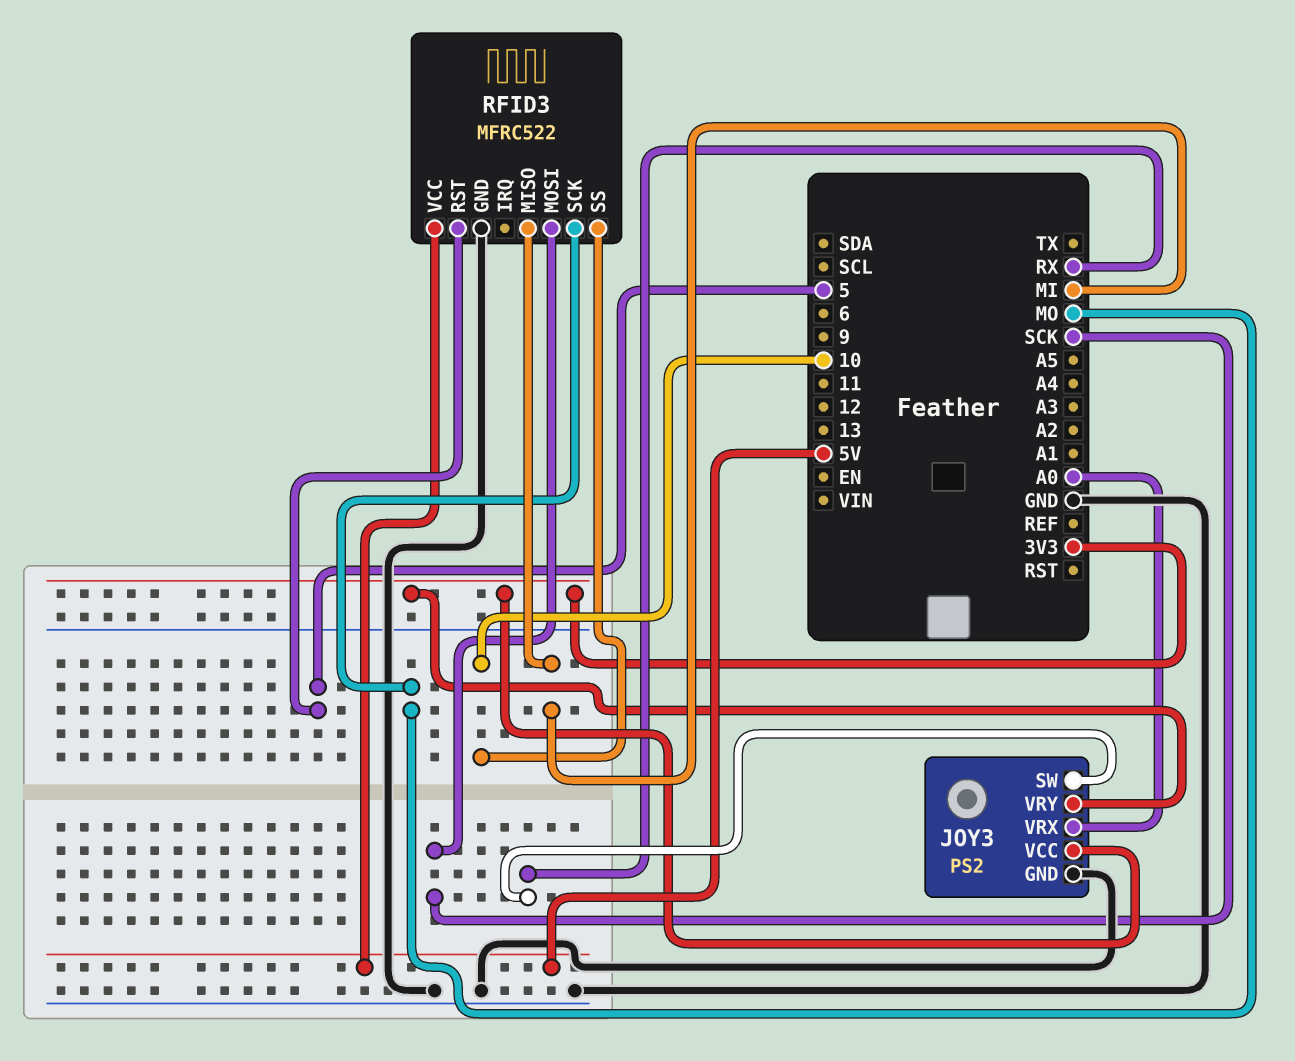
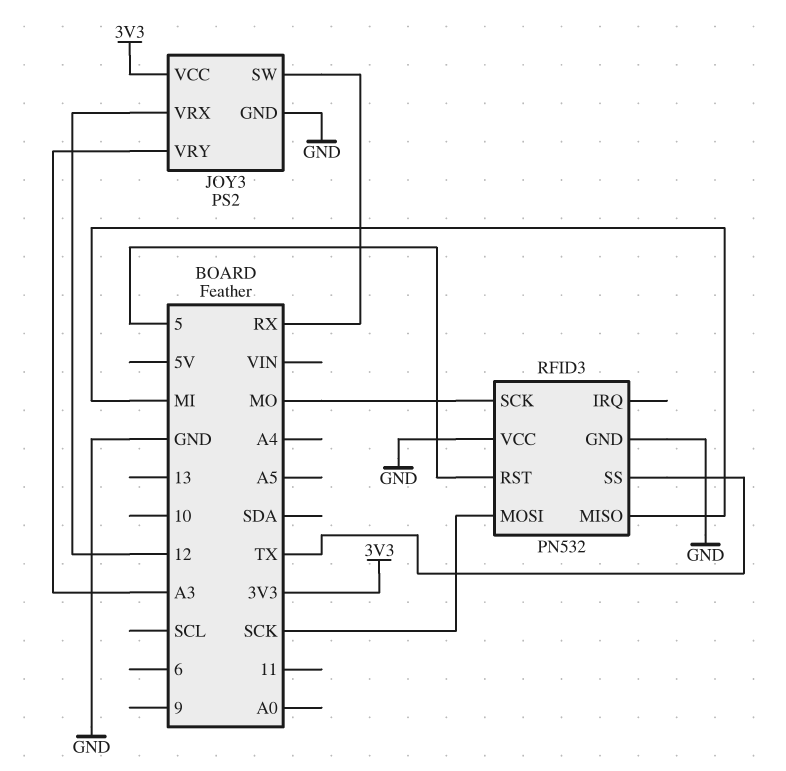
JOY3 pin VRX: A0 -> 12
JOY3 pin VRY: 3V3 -> A3
RFID3: MFRC522 -> PN532
RFID3 pin SS: 10 -> TX
RFID3 pin VCC: 5V -> GND

